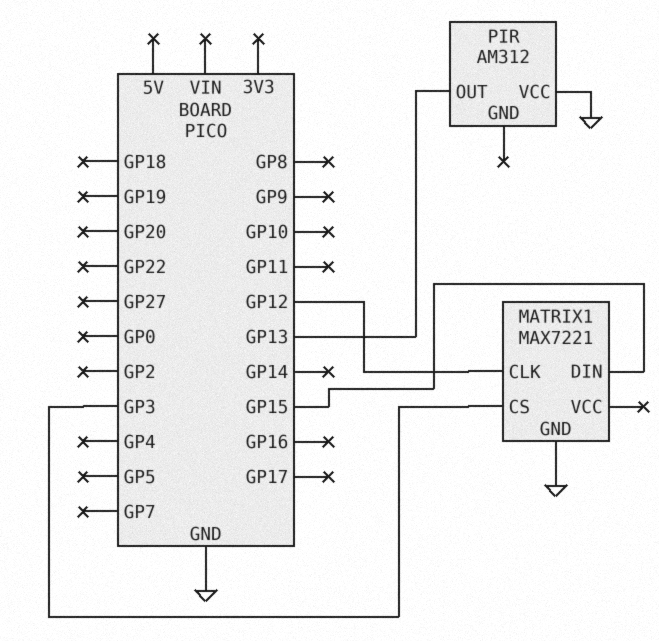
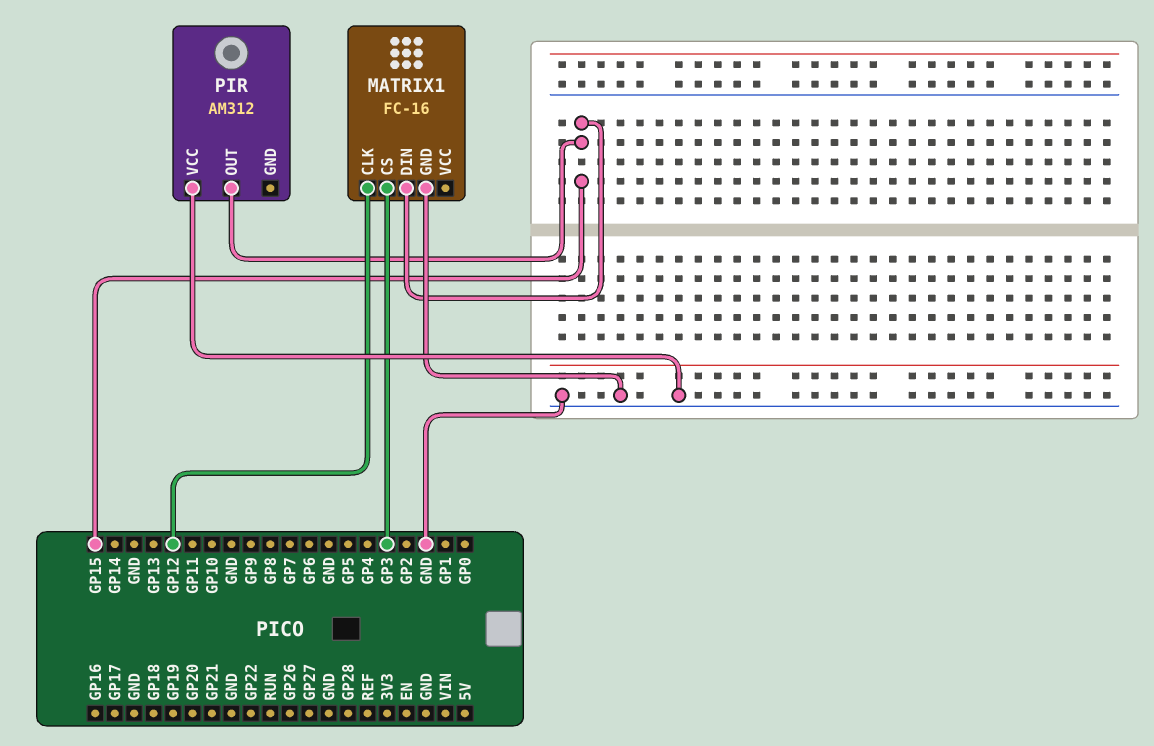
MATRIX1: MAX7221 -> FC-16
PIR pin OUT: GP13 -> GP15

